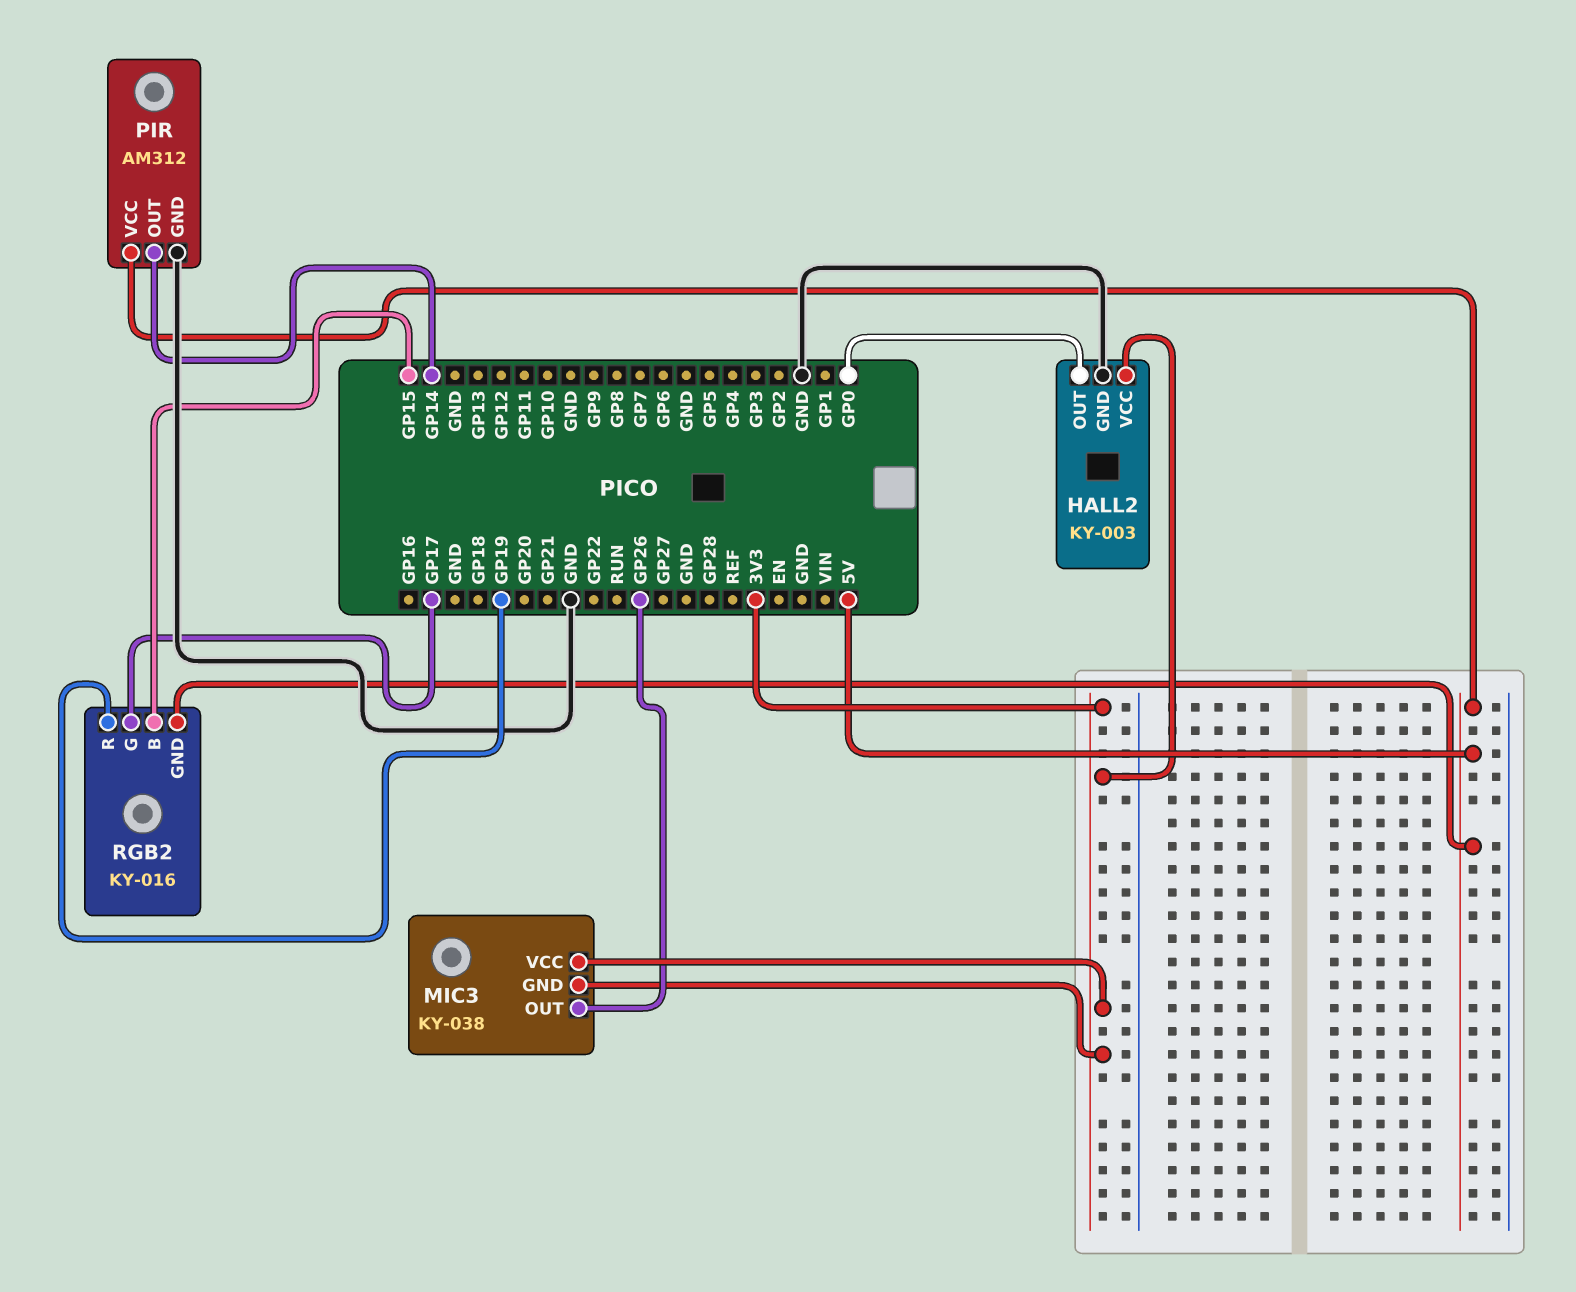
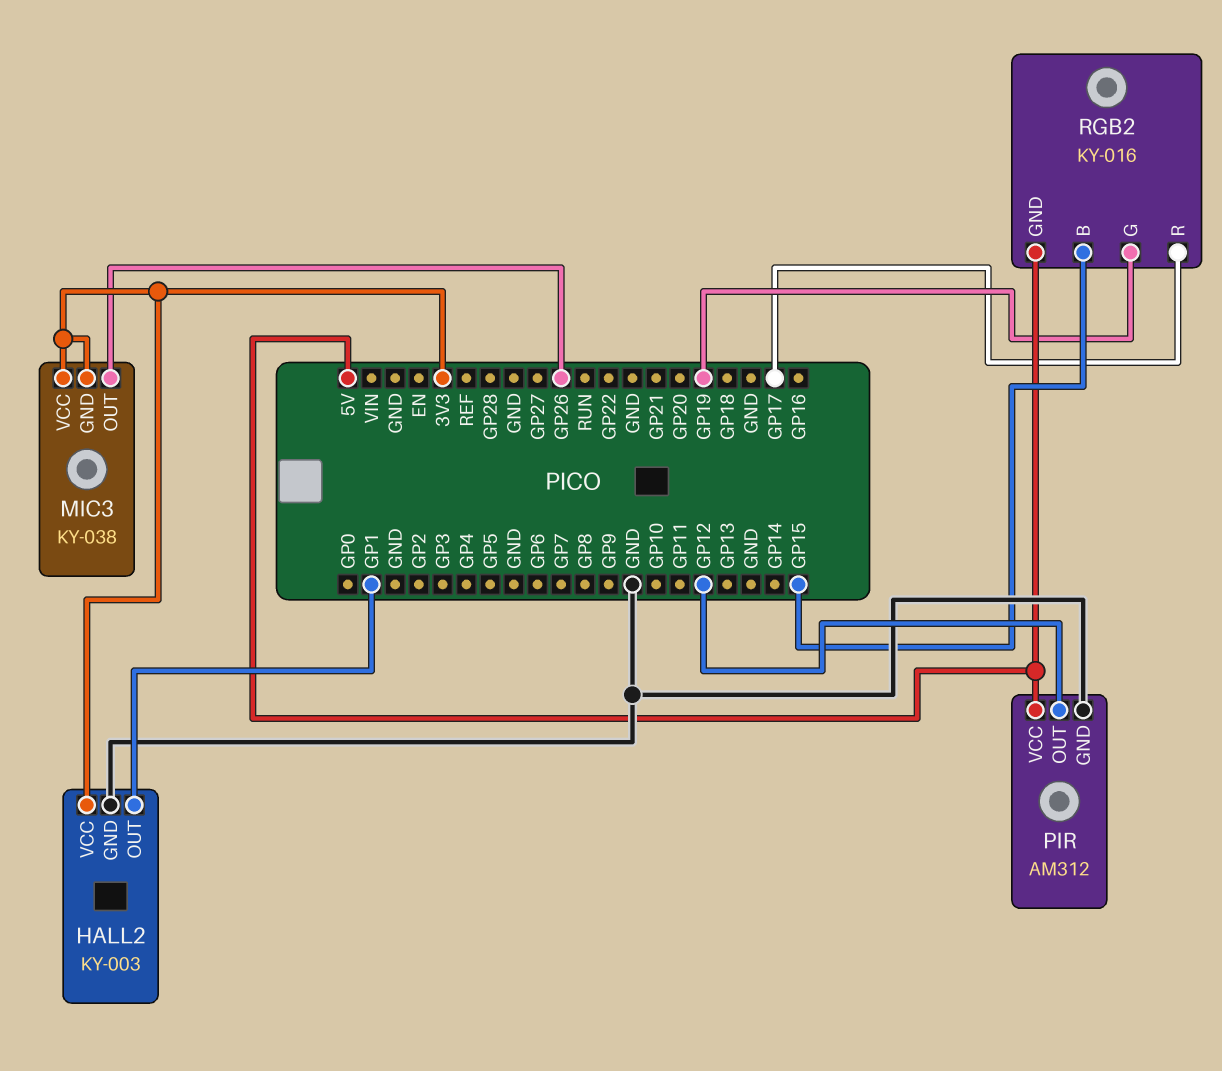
HALL2 pin OUT: GP0 -> GP1
PIR pin OUT: GP14 -> GP12
RGB2 pin G: GP17 -> GP19
RGB2 pin R: GP19 -> GP17

